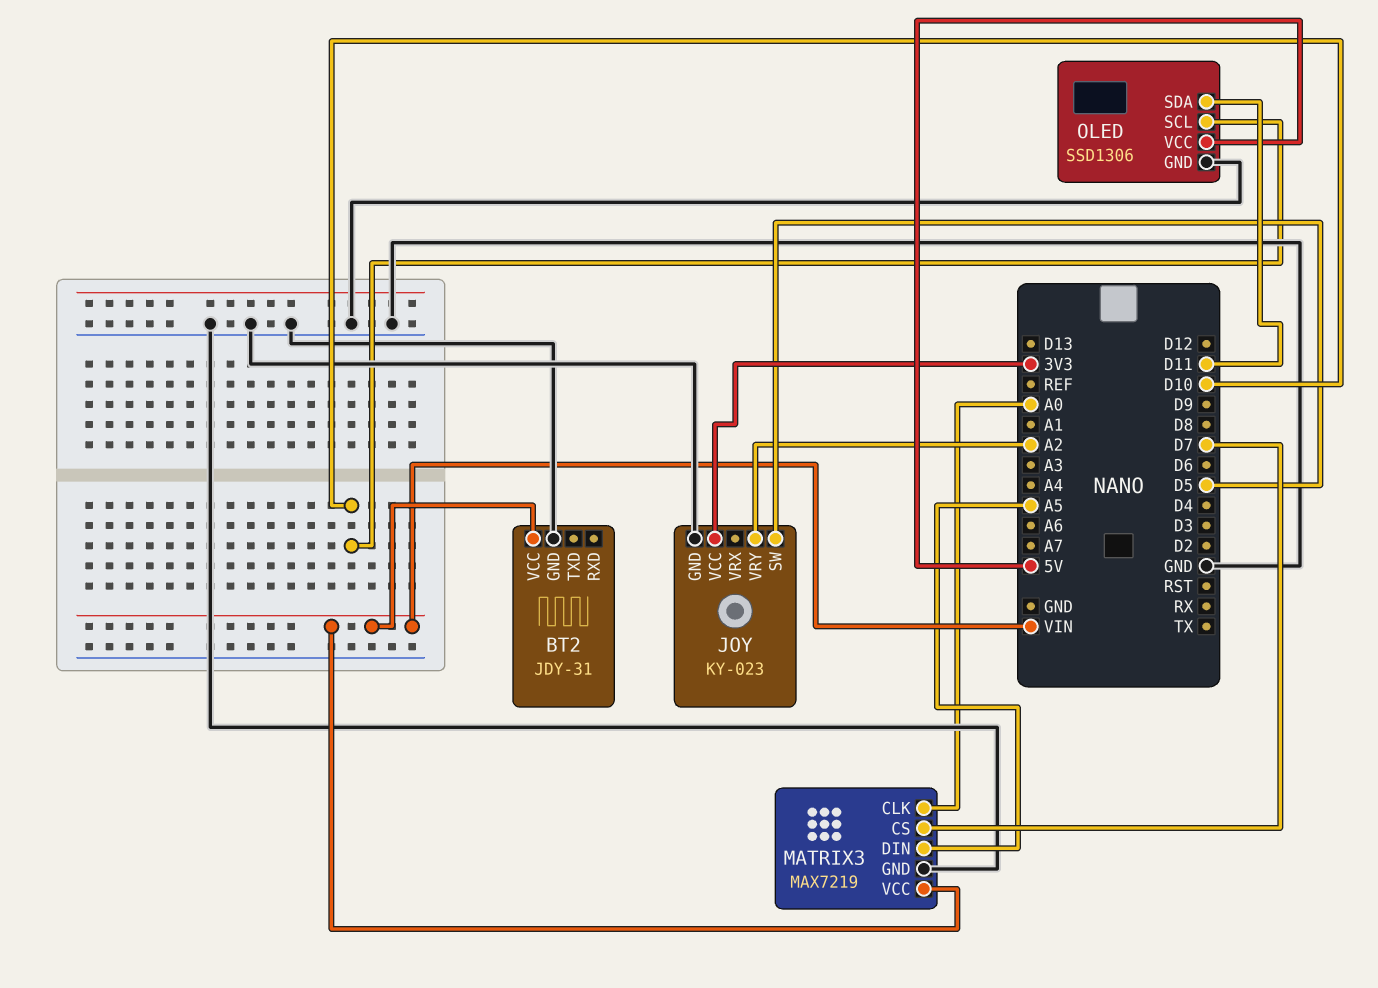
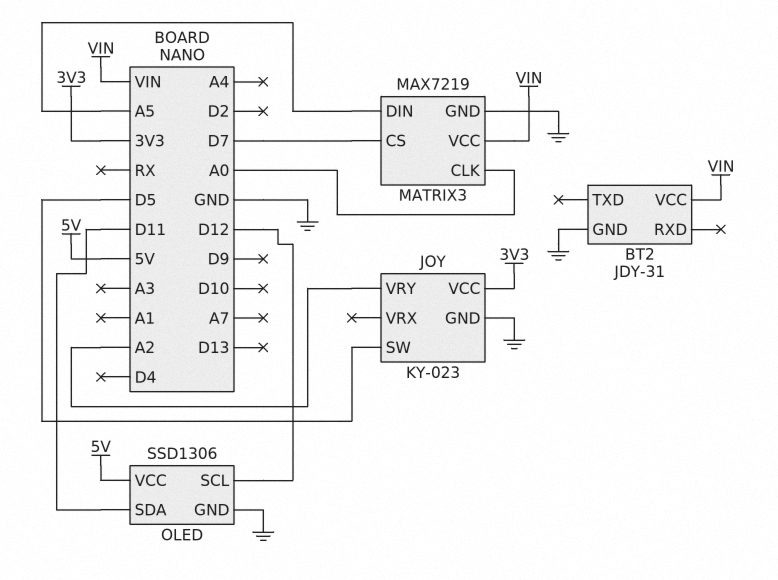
OLED pin SCL: D10 -> D12

